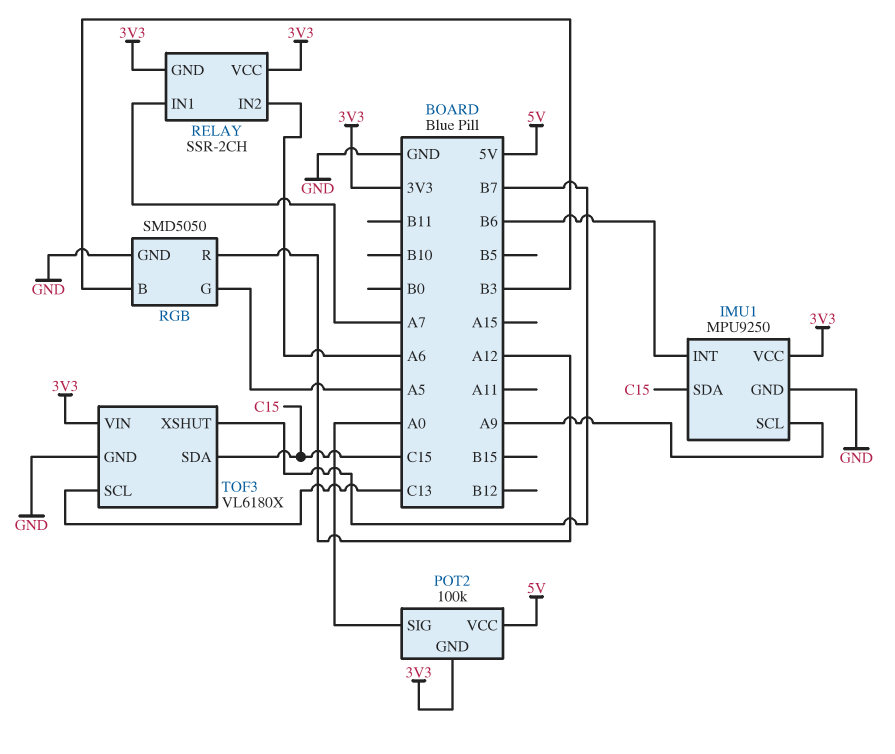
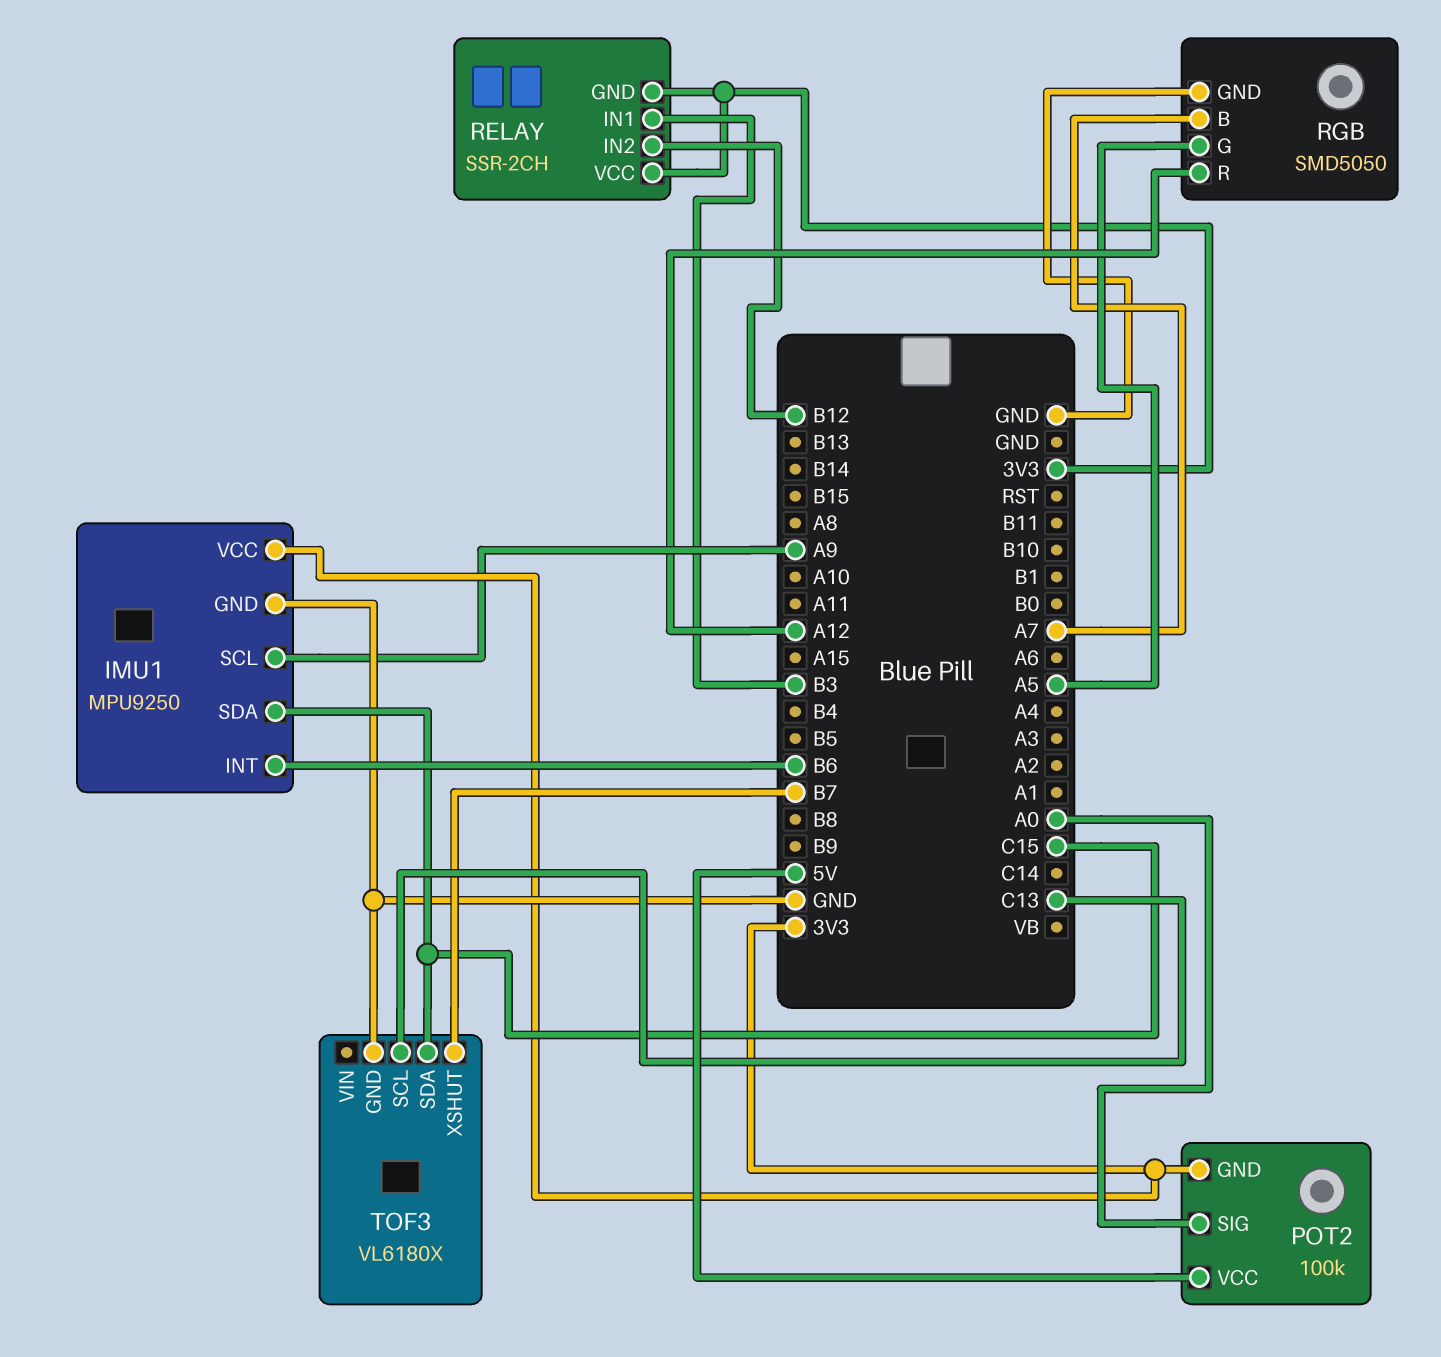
RELAY pin IN1: A7 -> B3
RELAY pin IN2: A6 -> B12
RGB pin B: B3 -> A7
TOF3 pin VIN: 3V3 -> none

